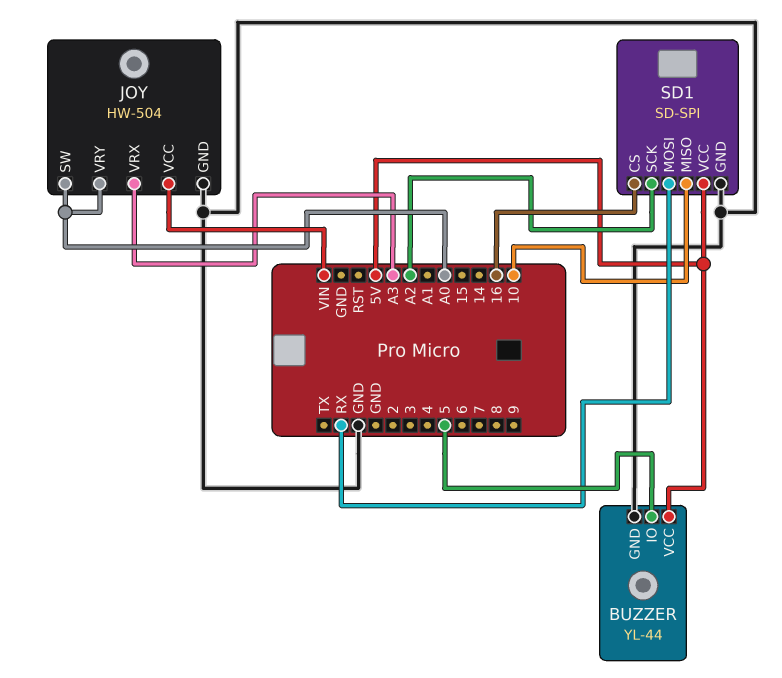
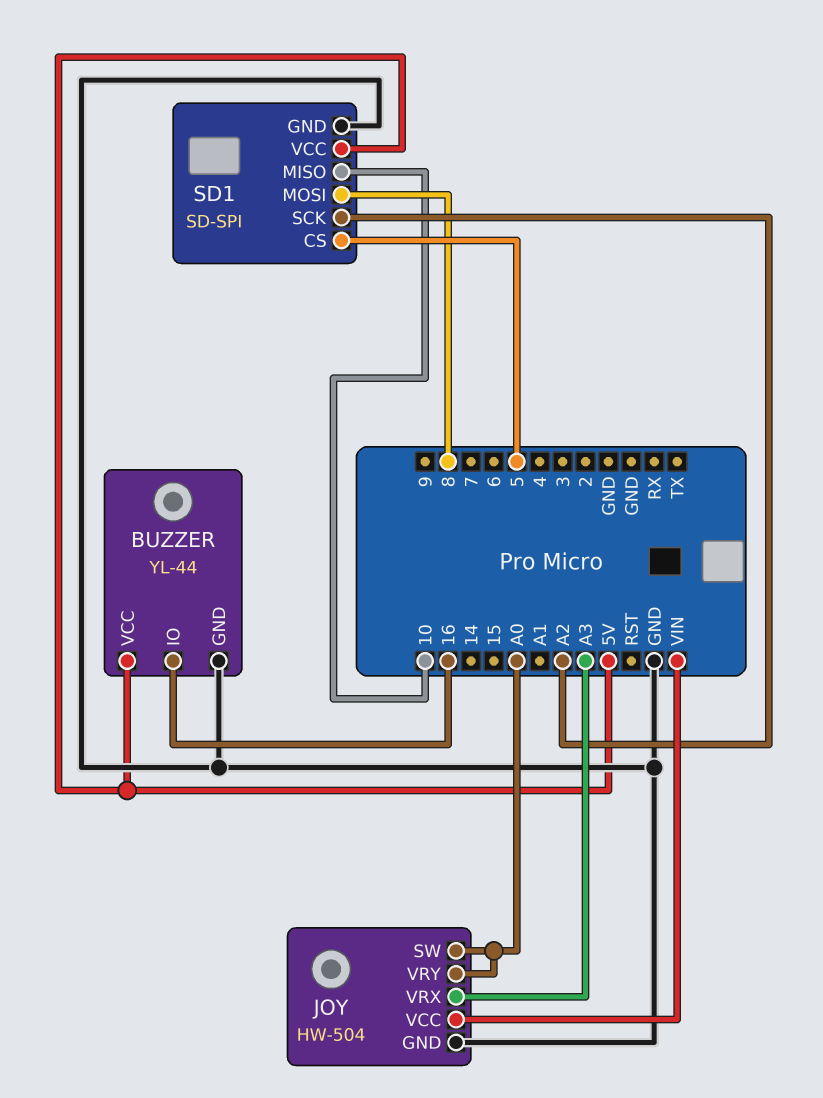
BUZZER pin IO: 5 -> 16
SD1 pin CS: 16 -> 5
SD1 pin MOSI: RX -> 8

